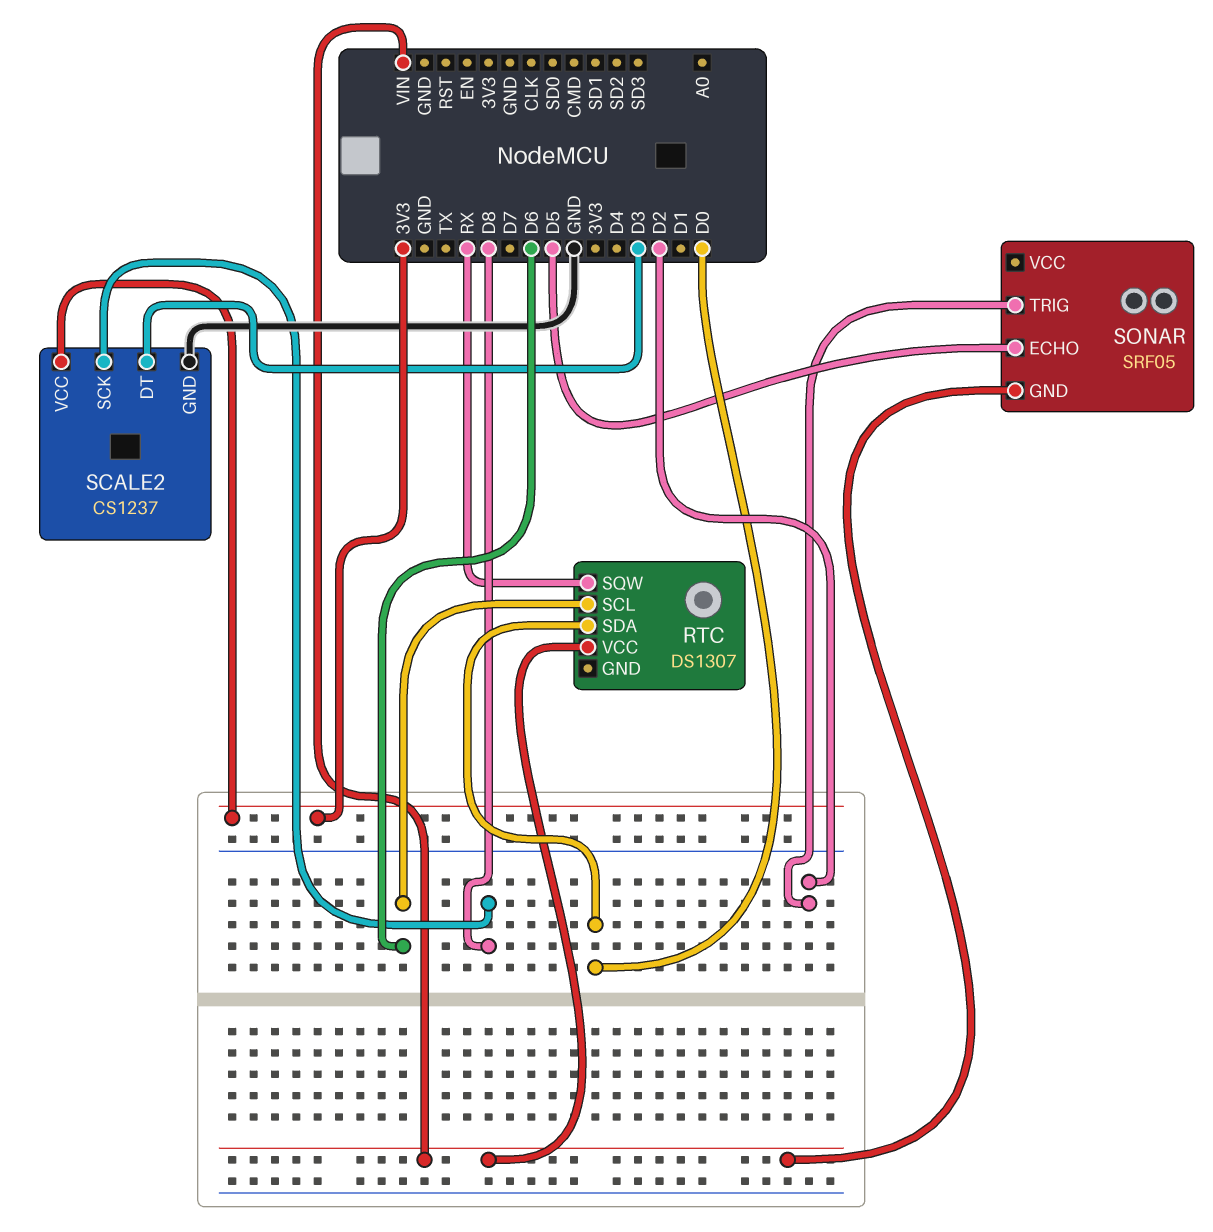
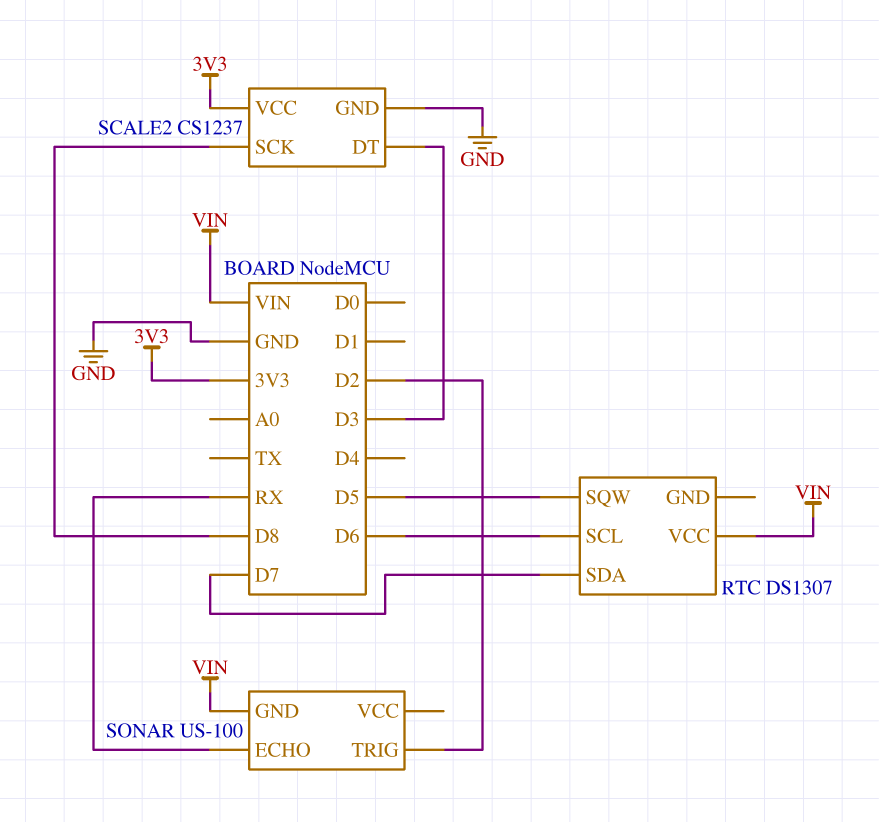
RTC pin SDA: D0 -> D7
RTC pin SQW: RX -> D5
SONAR: SRF05 -> US-100
SONAR pin ECHO: D5 -> RX

